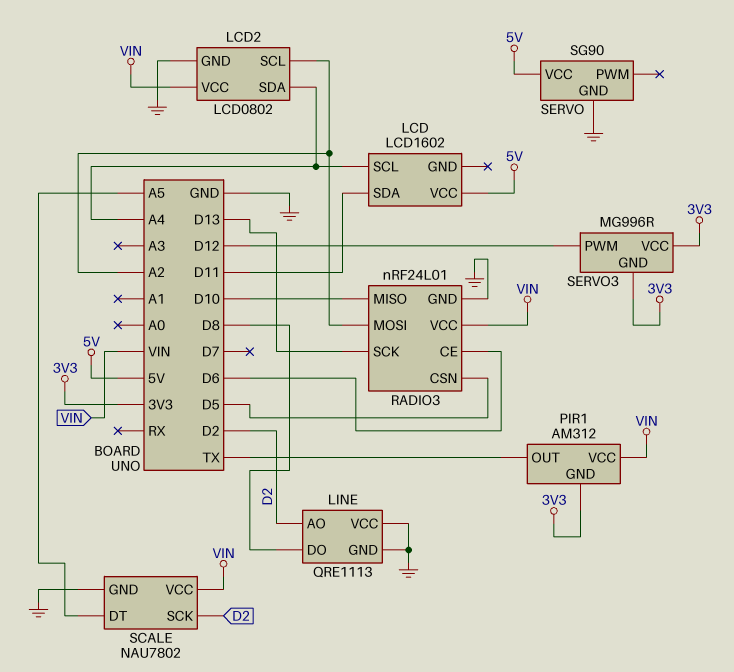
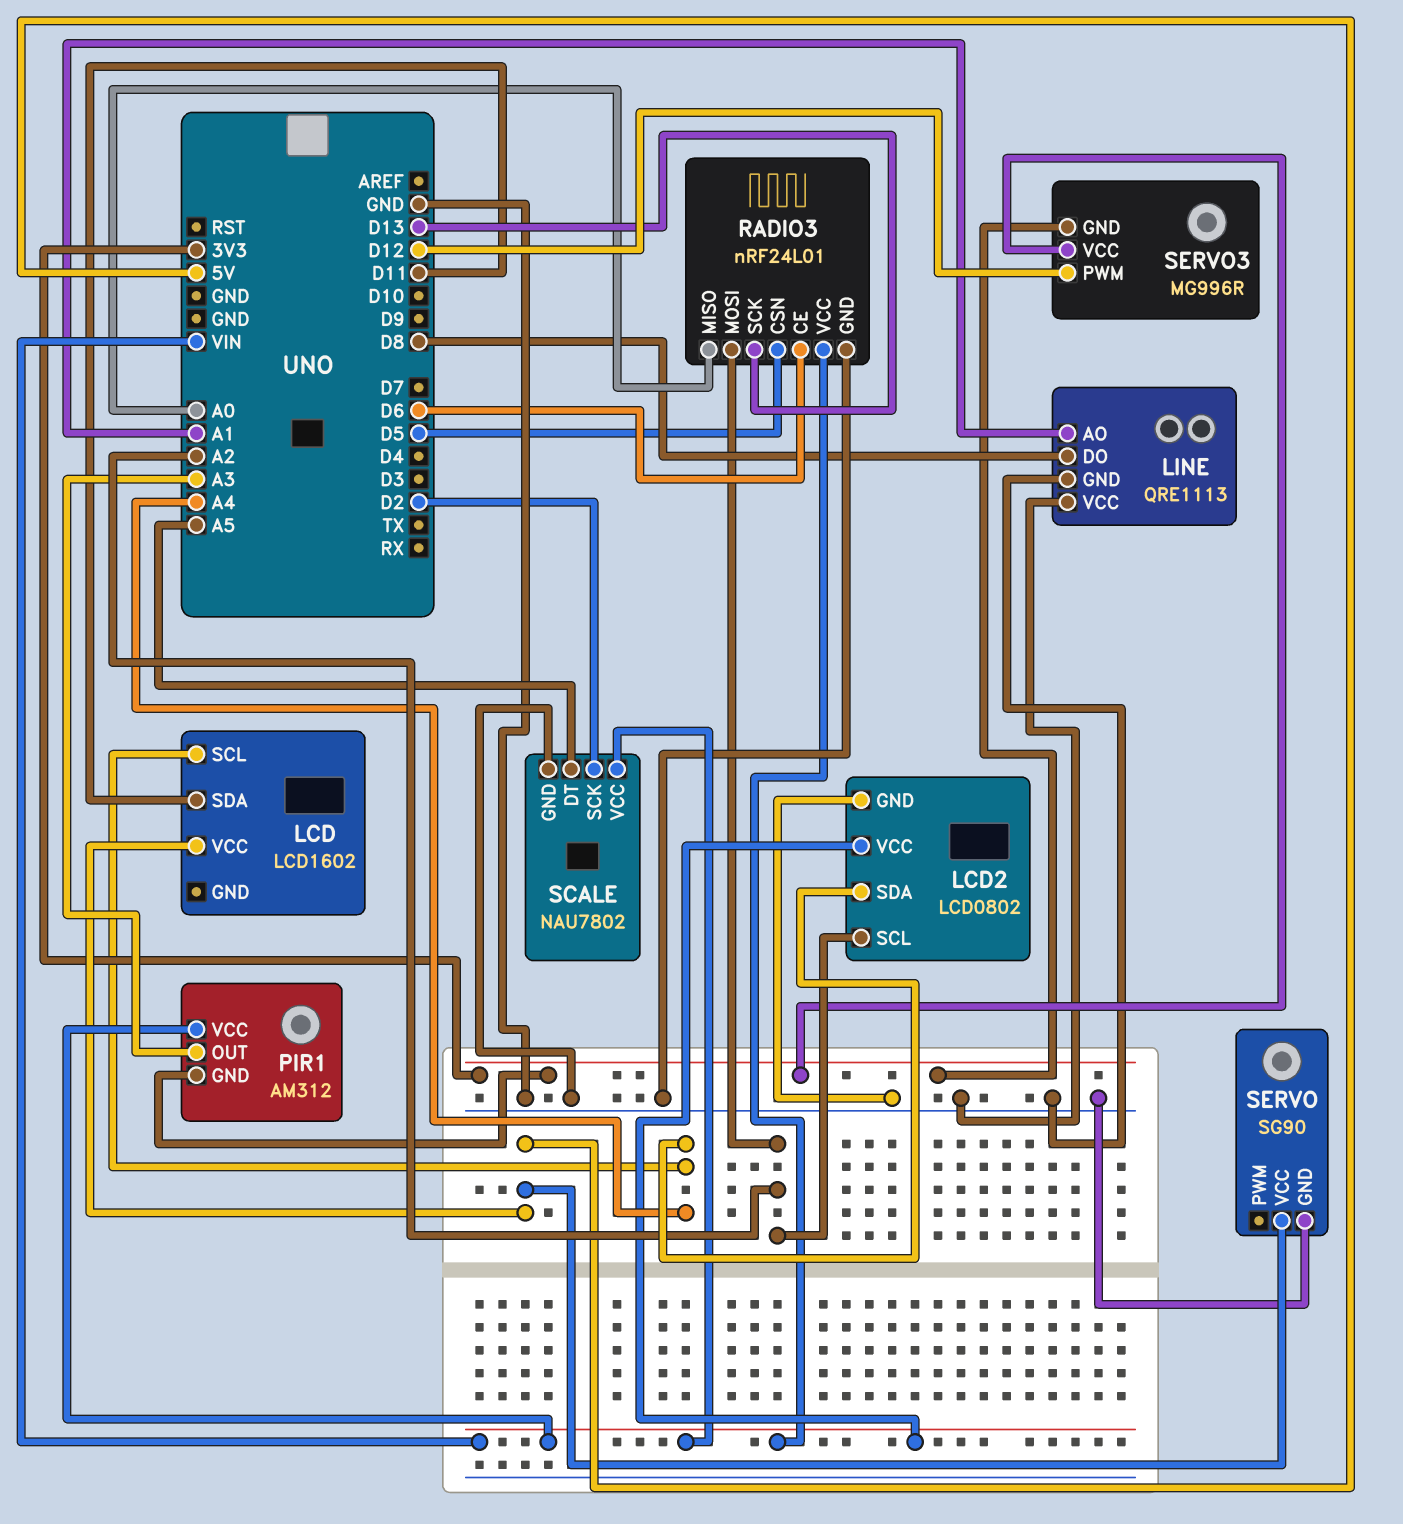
LINE pin AO: D2 -> A1
PIR1 pin OUT: TX -> A3
RADIO3 pin MISO: D10 -> A0

